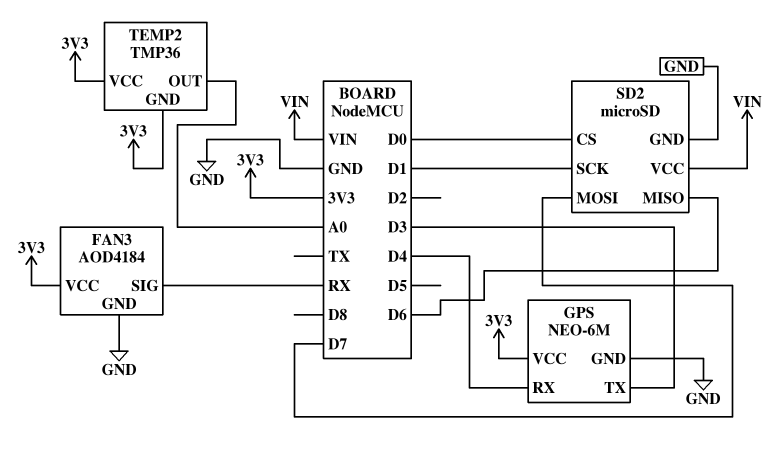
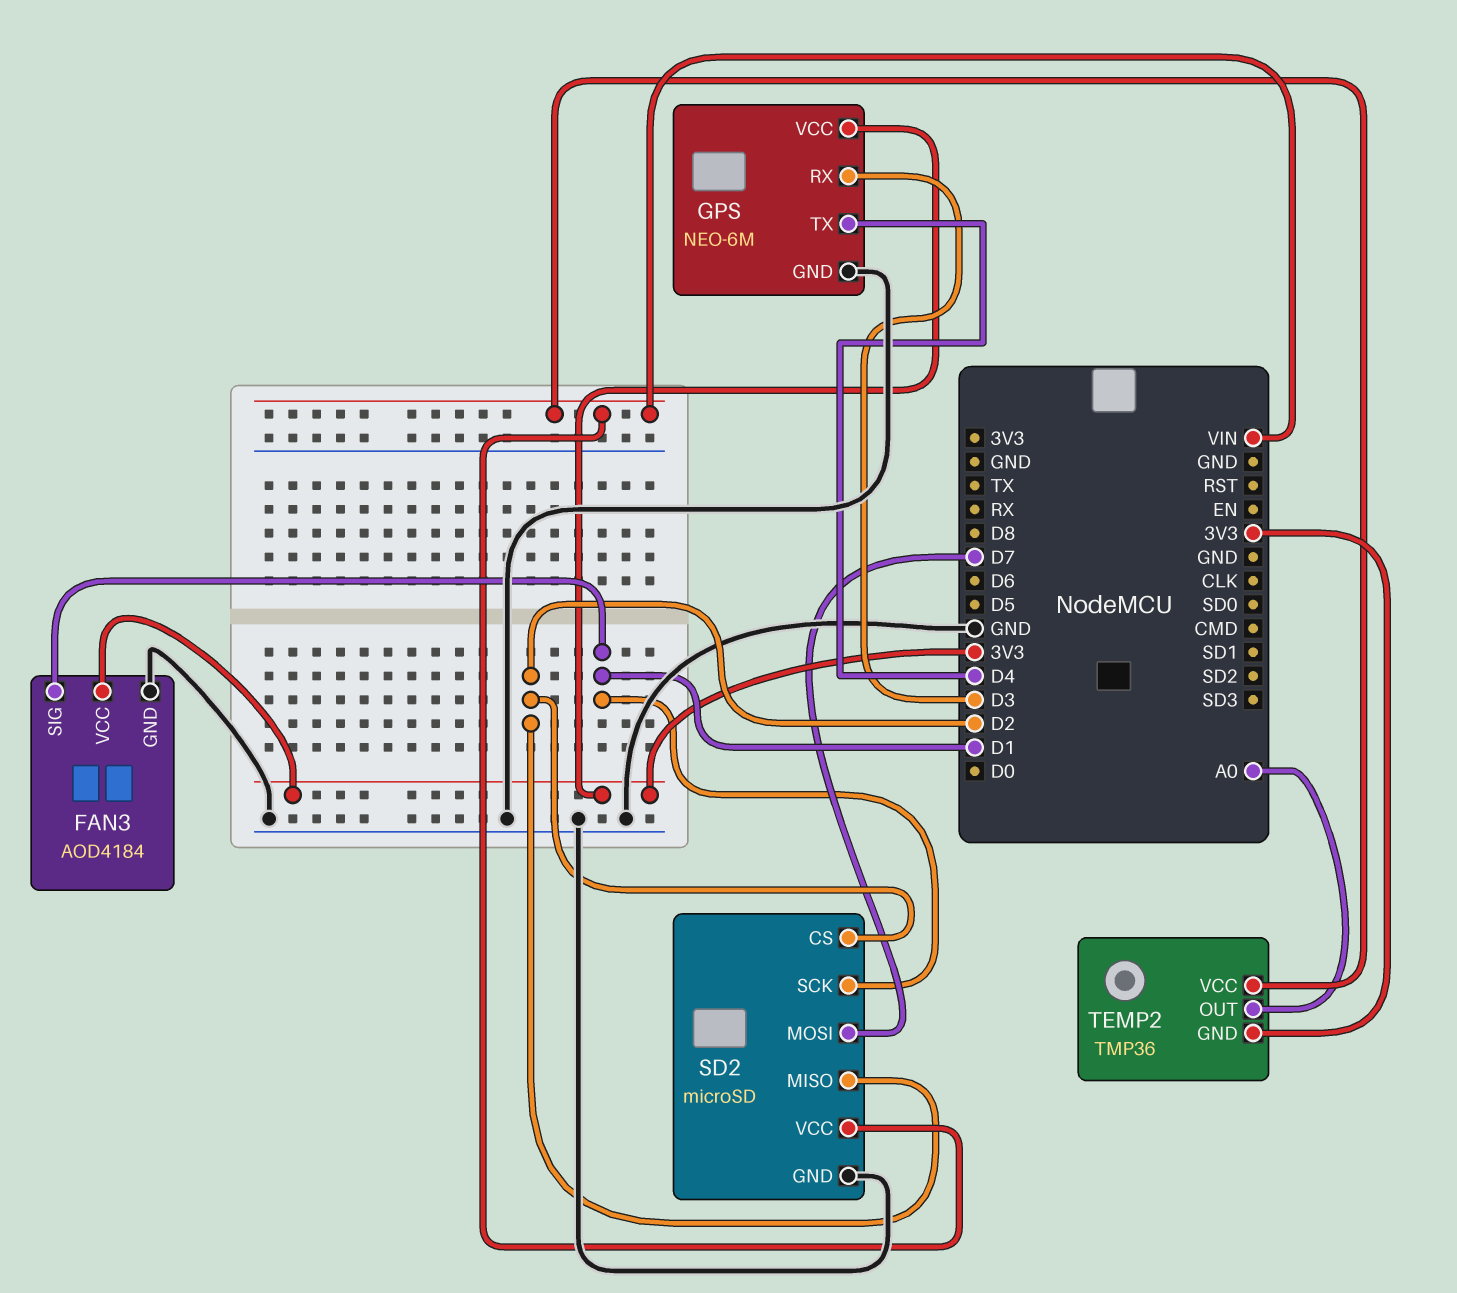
FAN3 pin SIG: RX -> D1
GPS pin RX: D4 -> D3
GPS pin TX: D3 -> D4
SD2 pin CS: D0 -> D2
SD2 pin MISO: D6 -> D2
TEMP2 pin VCC: 3V3 -> VIN

